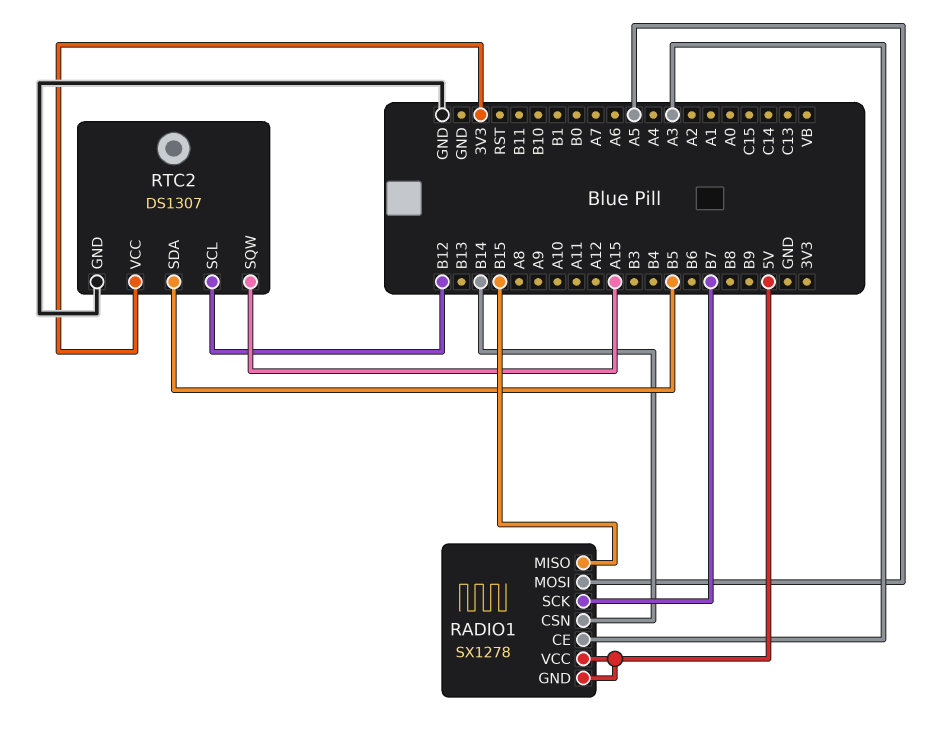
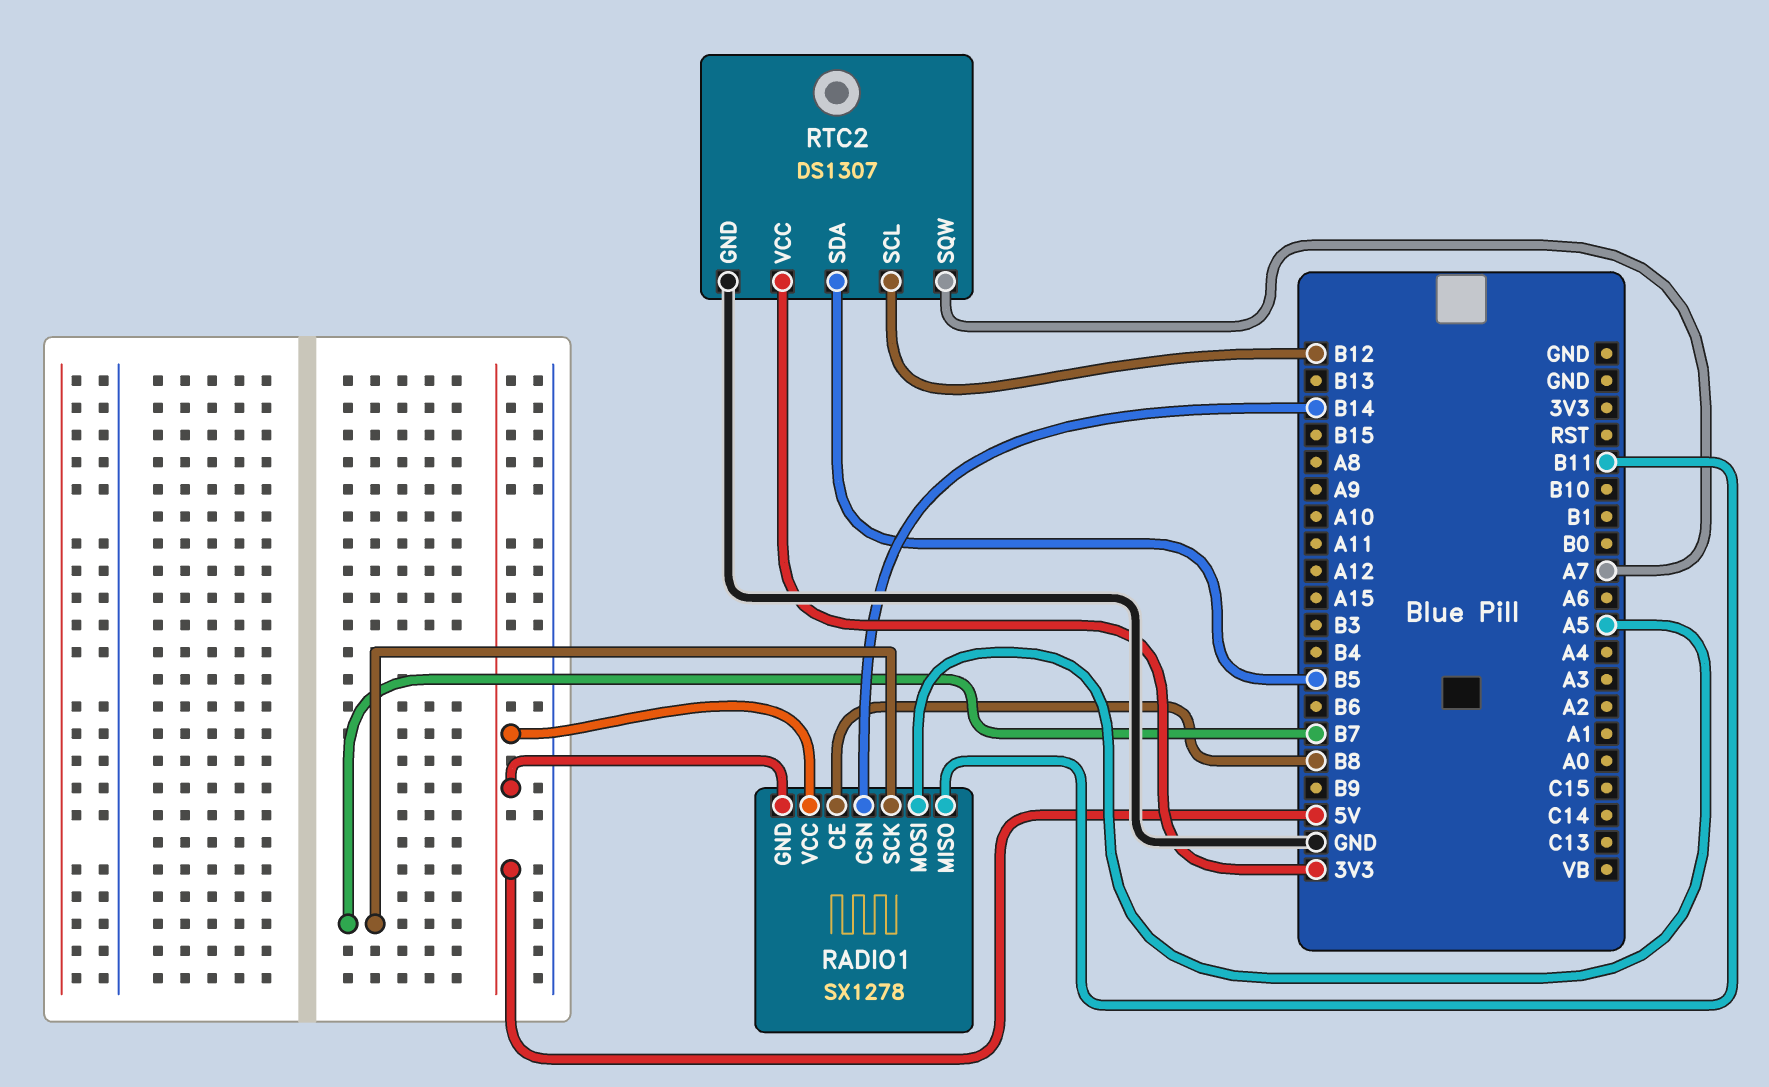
RADIO1 pin CE: A3 -> B8
RADIO1 pin MISO: B15 -> B11
RTC2 pin SQW: A15 -> A7

